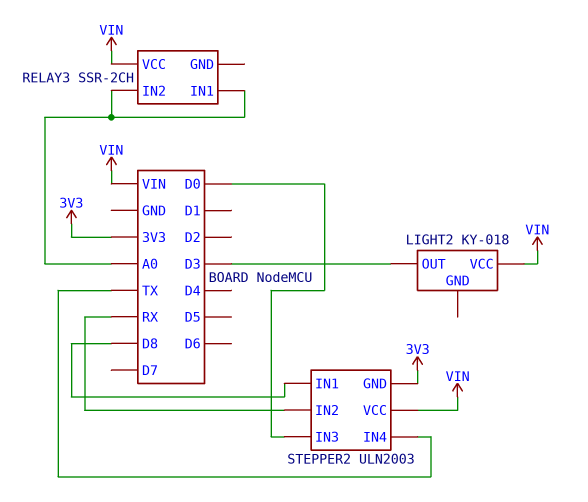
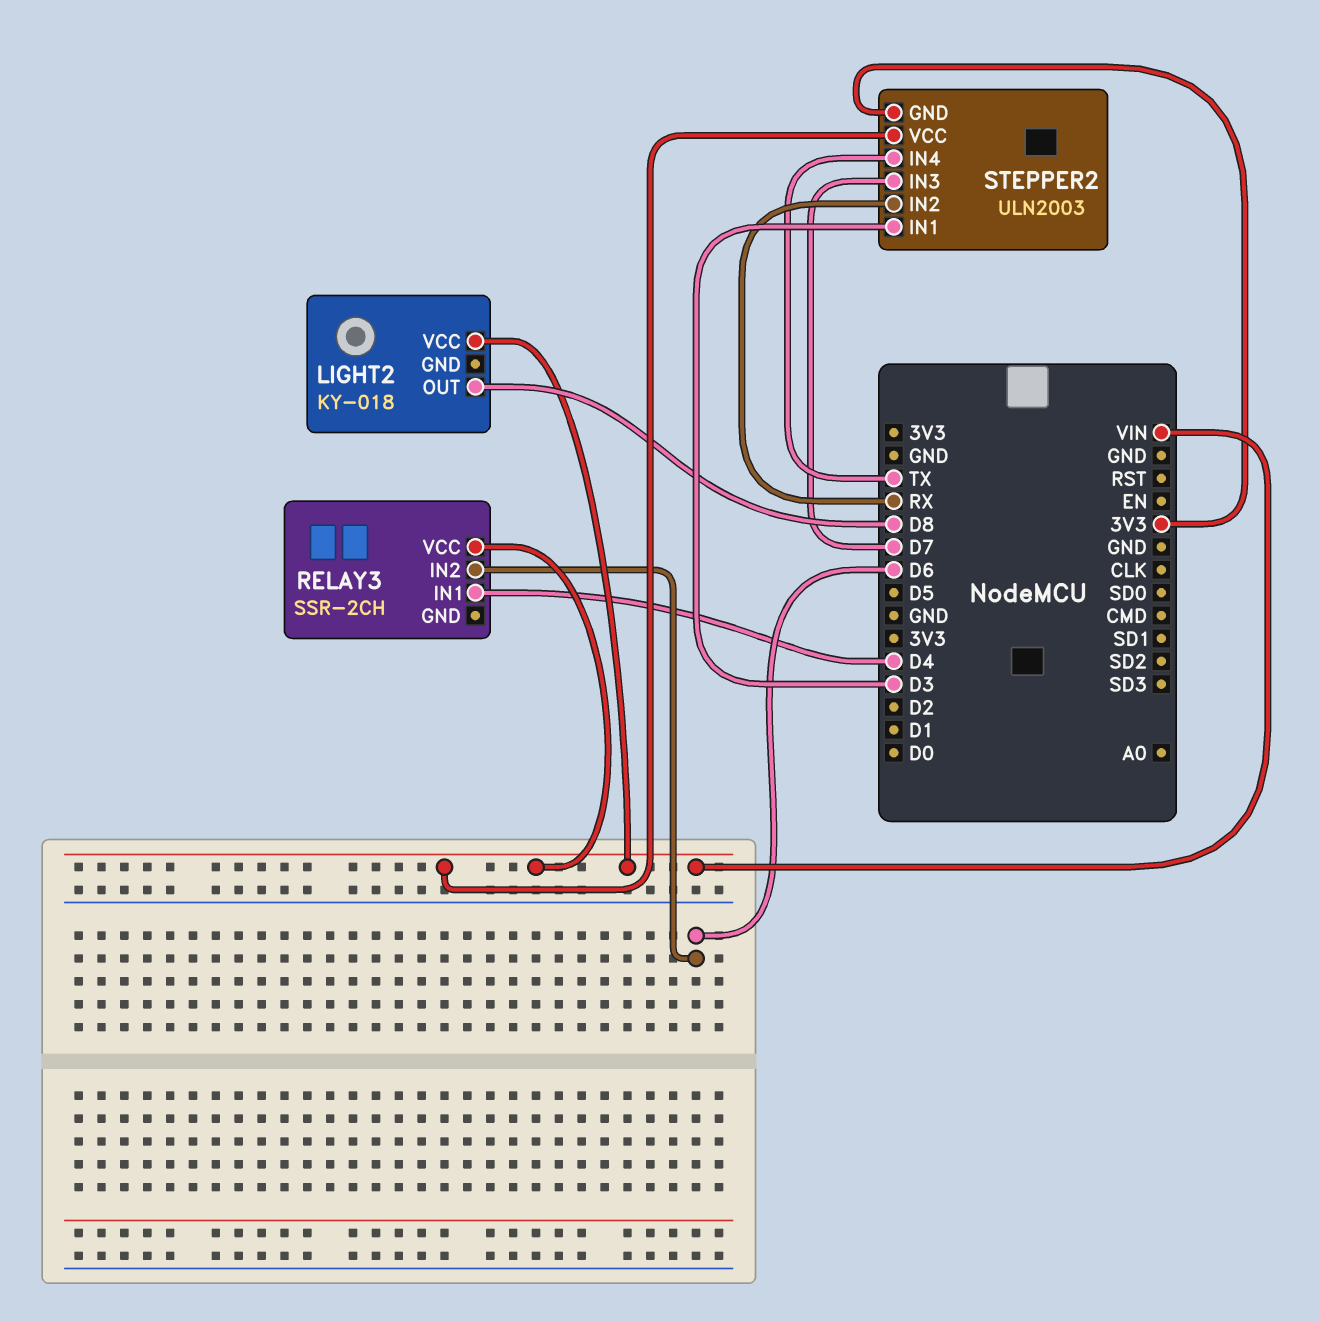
LIGHT2 pin OUT: D3 -> D8
RELAY3 pin IN1: A0 -> D4
RELAY3 pin IN2: A0 -> D6
STEPPER2 pin IN1: D8 -> D3
STEPPER2 pin IN3: D0 -> D7

